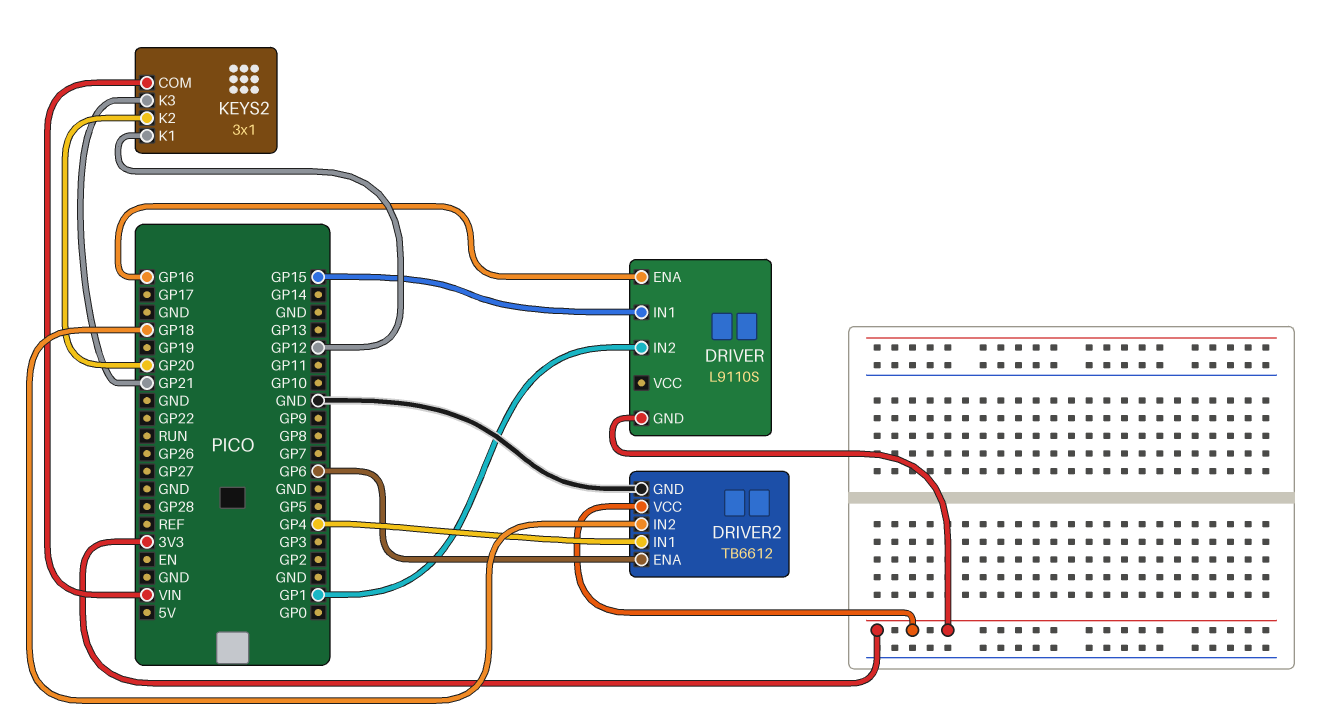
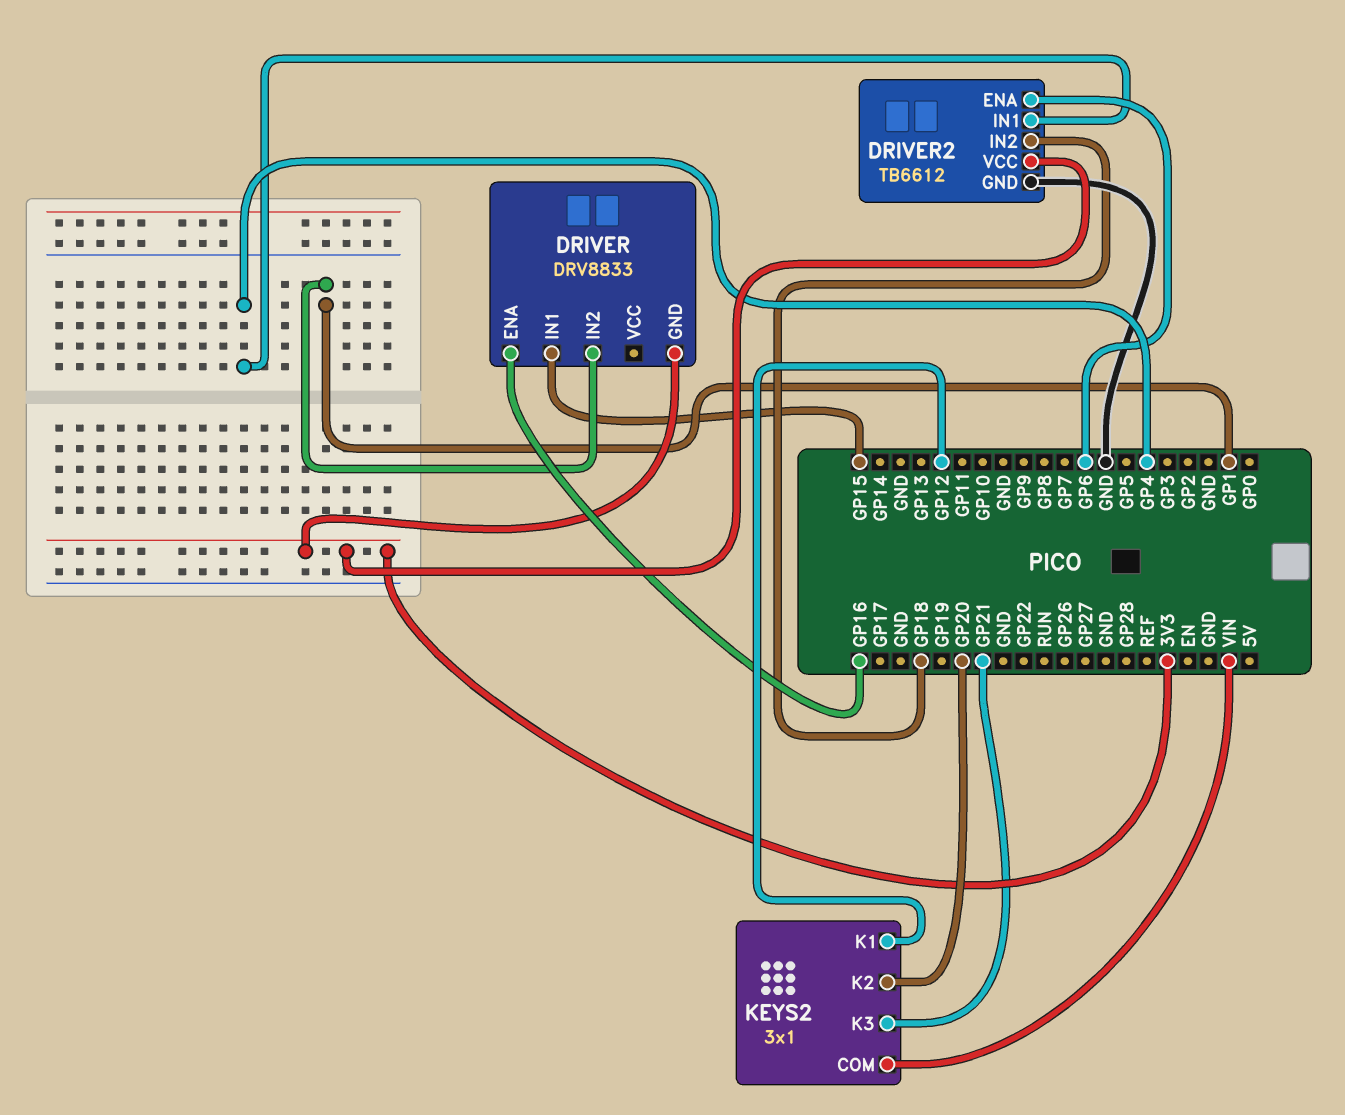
DRIVER: L9110S -> DRV8833

